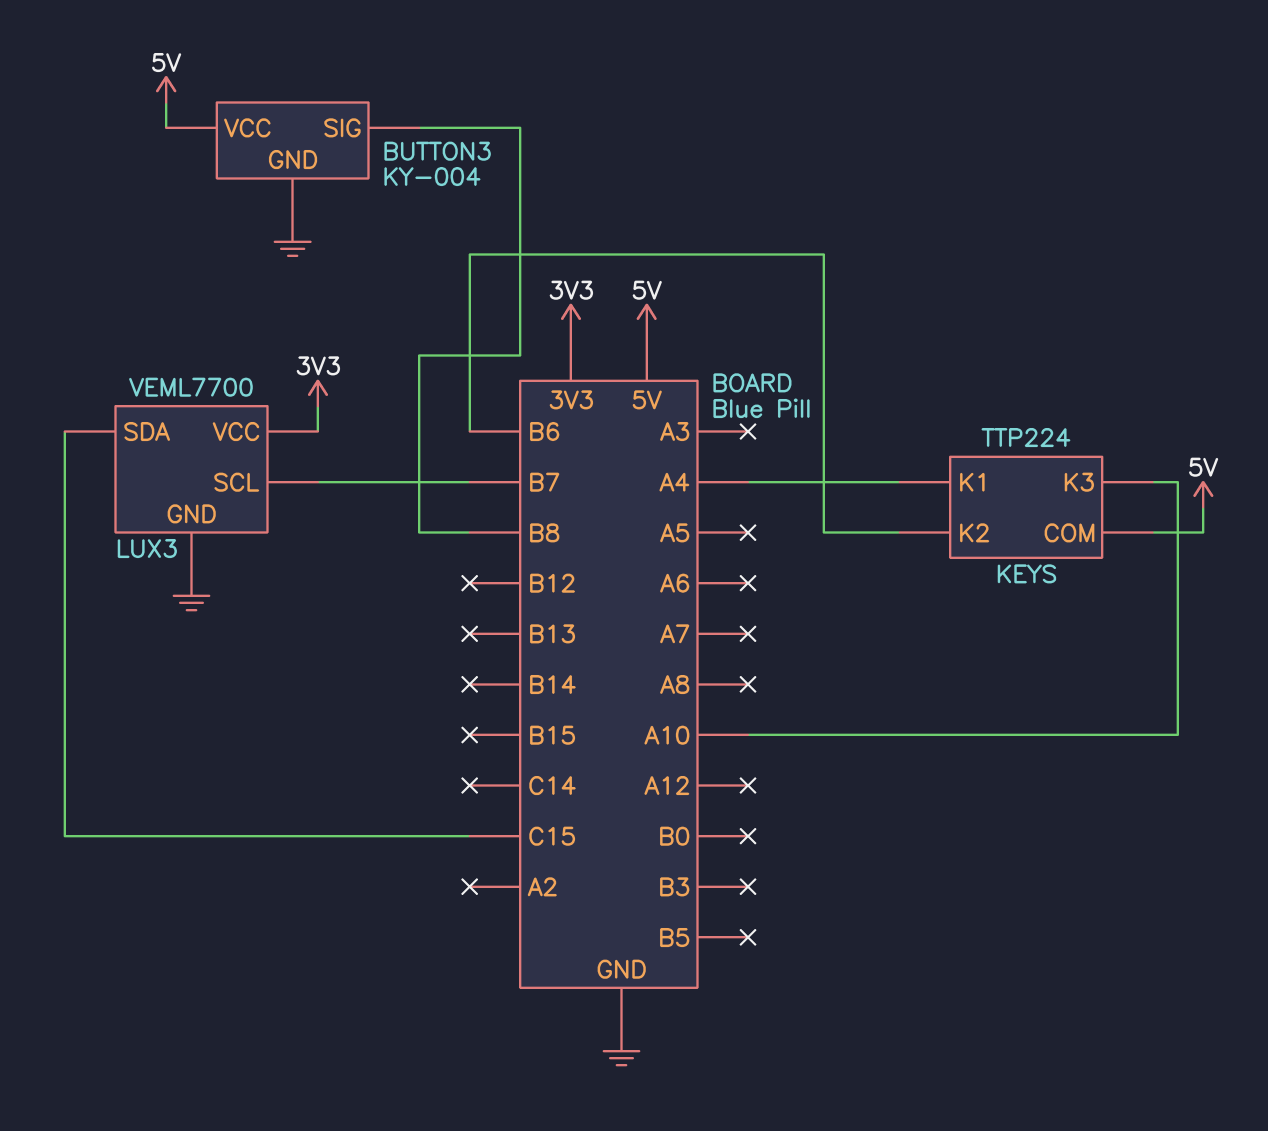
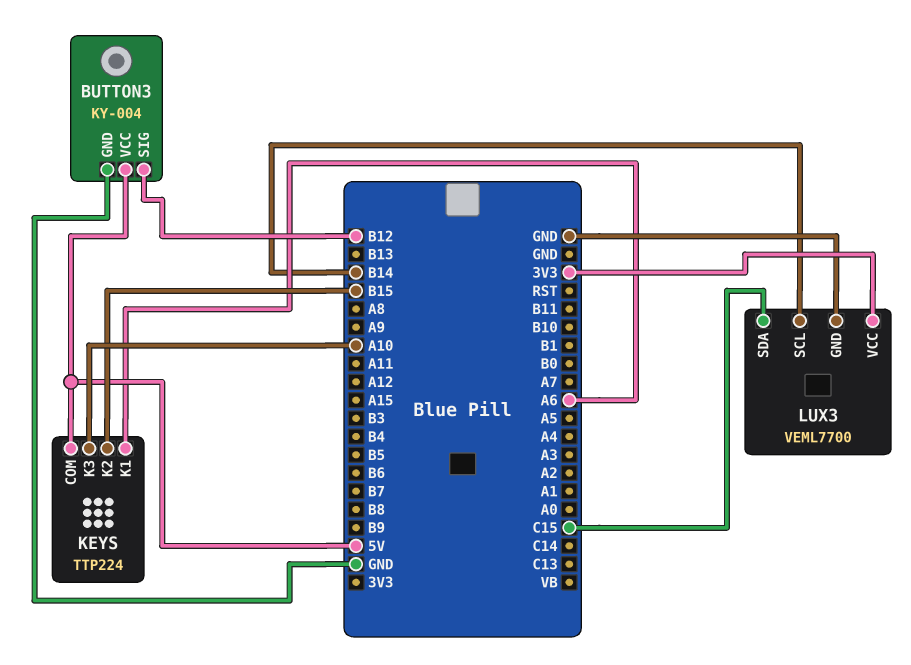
BUTTON3 pin SIG: B8 -> B12
KEYS pin K1: A4 -> A6
KEYS pin K2: B6 -> B15
LUX3 pin SCL: B7 -> B14

